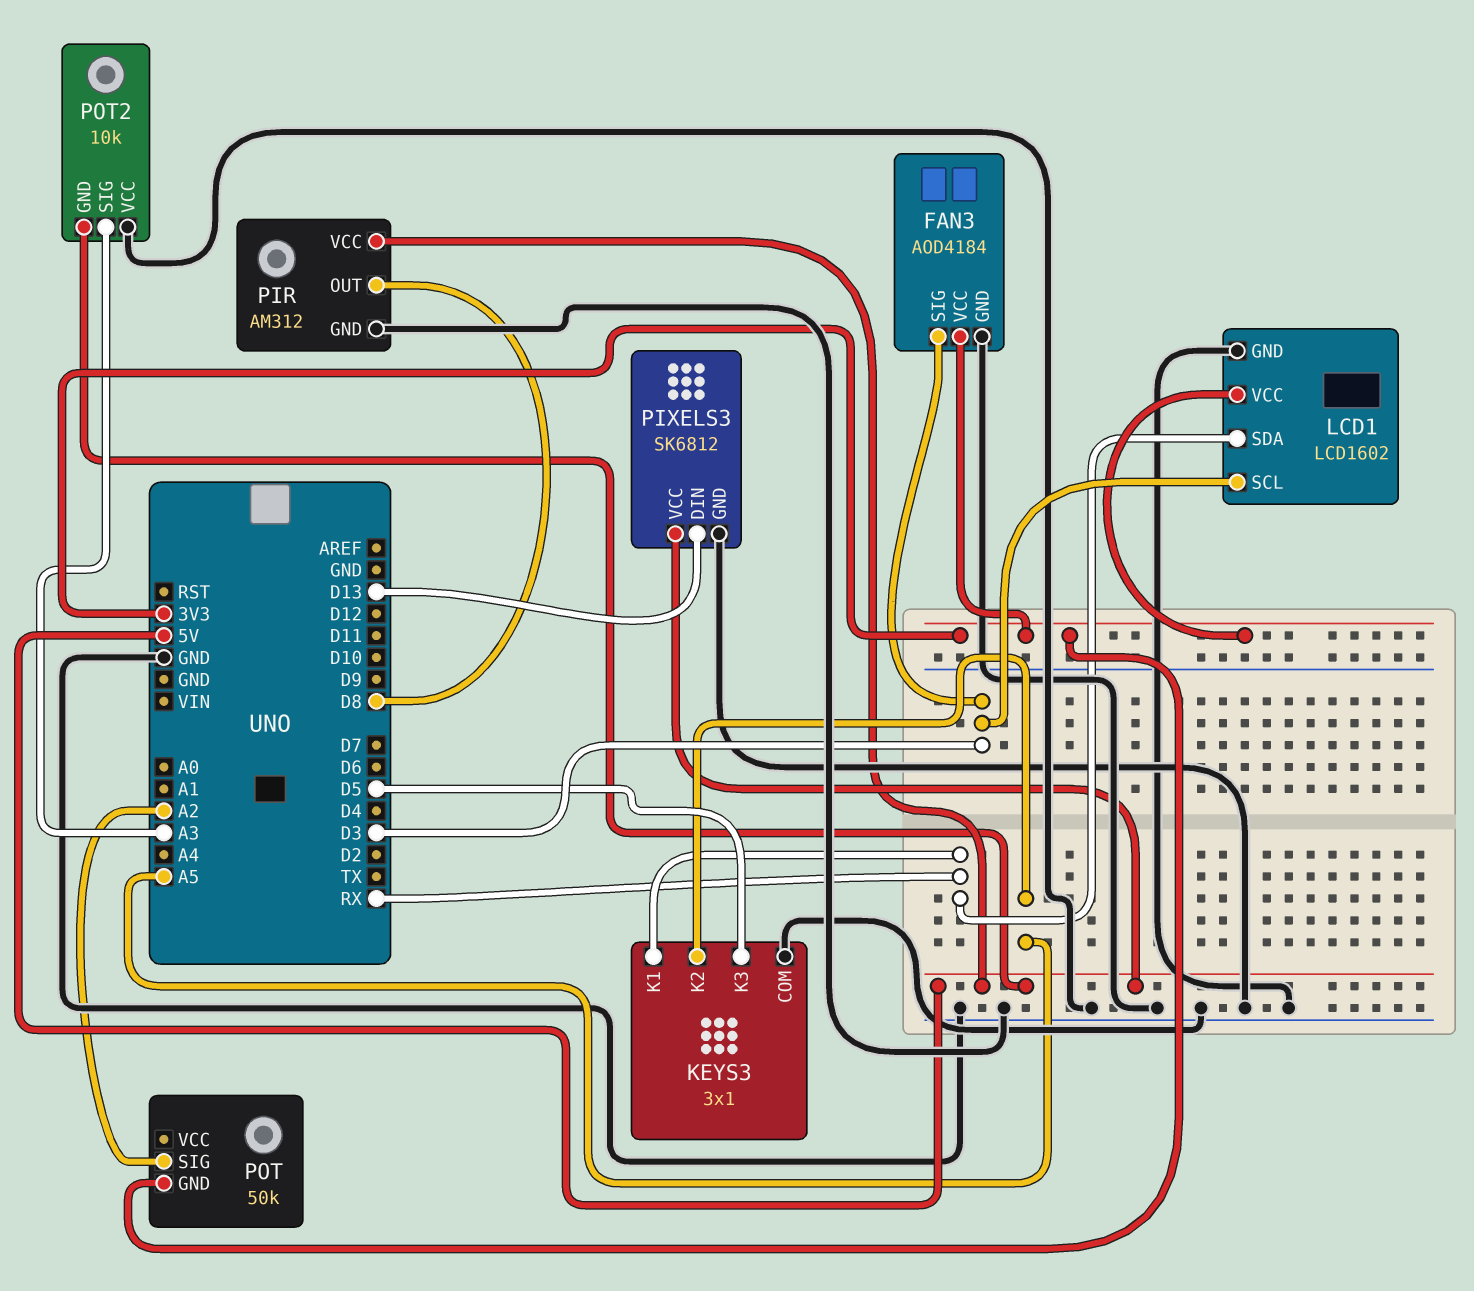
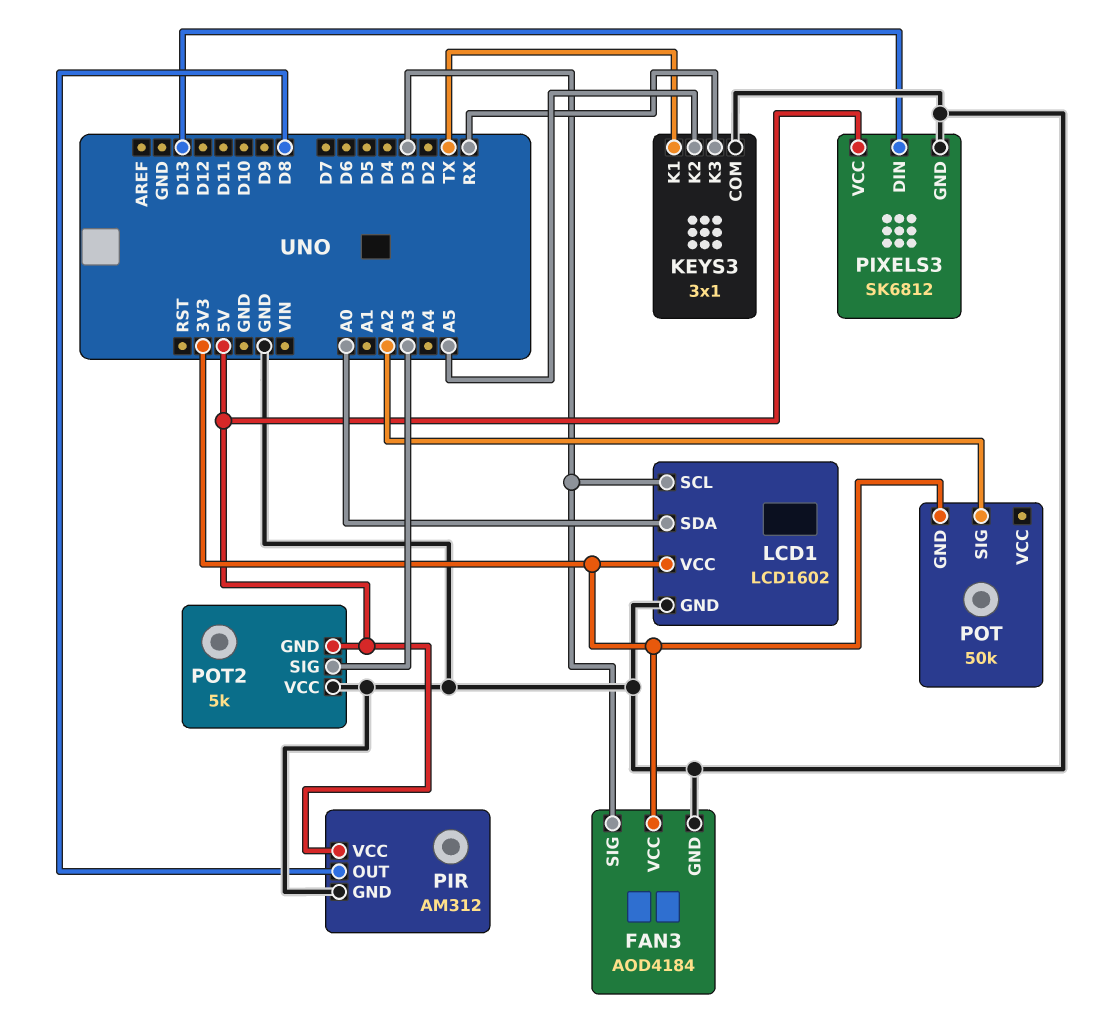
KEYS3 pin K1: RX -> TX
KEYS3 pin K3: D5 -> RX
LCD1 pin SDA: RX -> A0
POT2: 10k -> 5k

